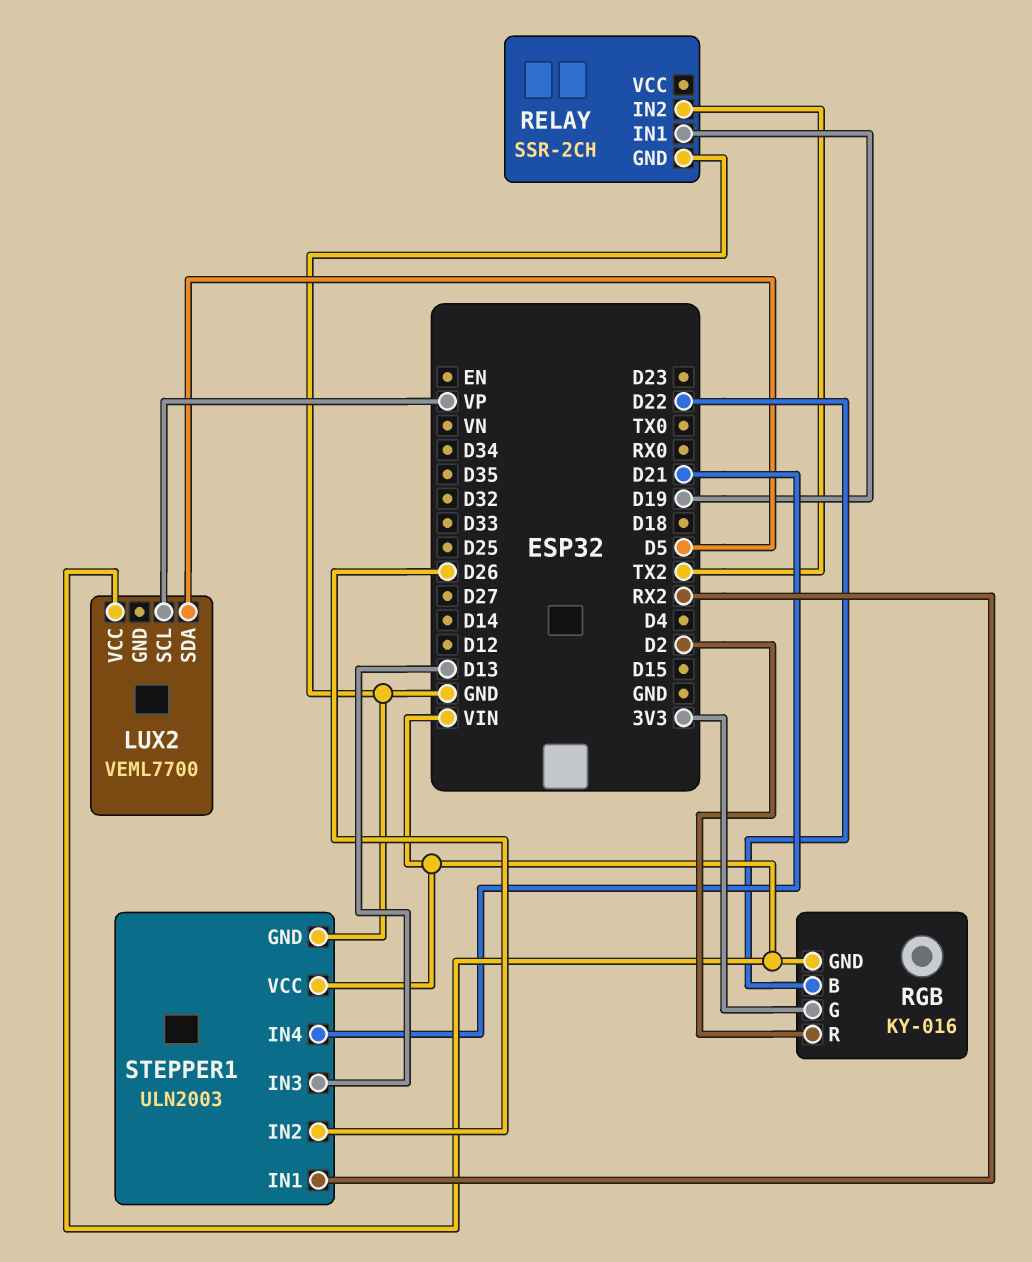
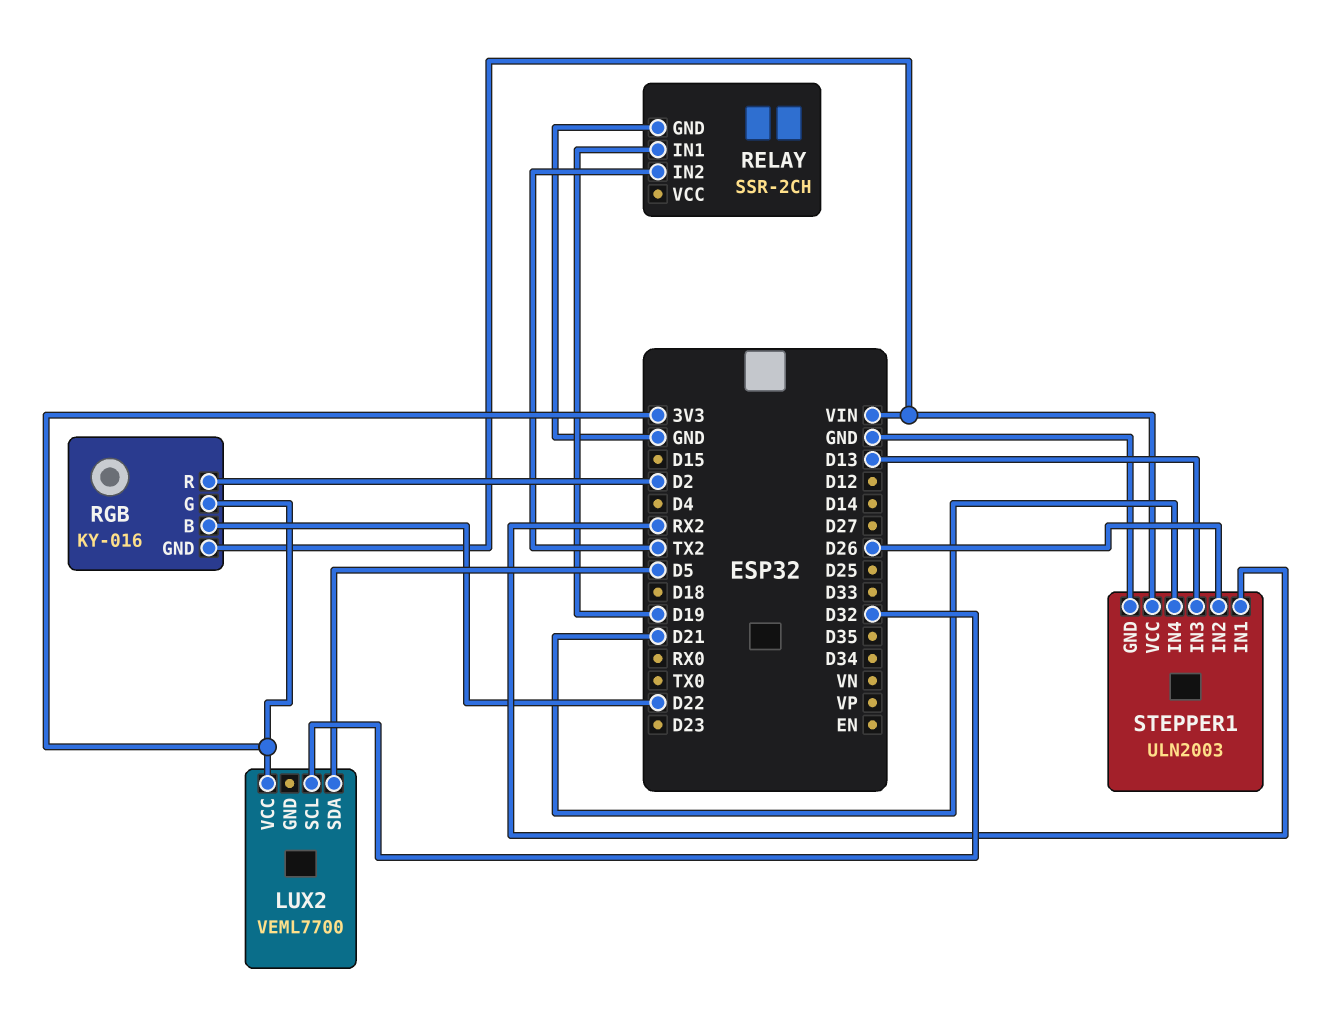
LUX2 pin SCL: VP -> D32
LUX2 pin VCC: VIN -> 3V3

